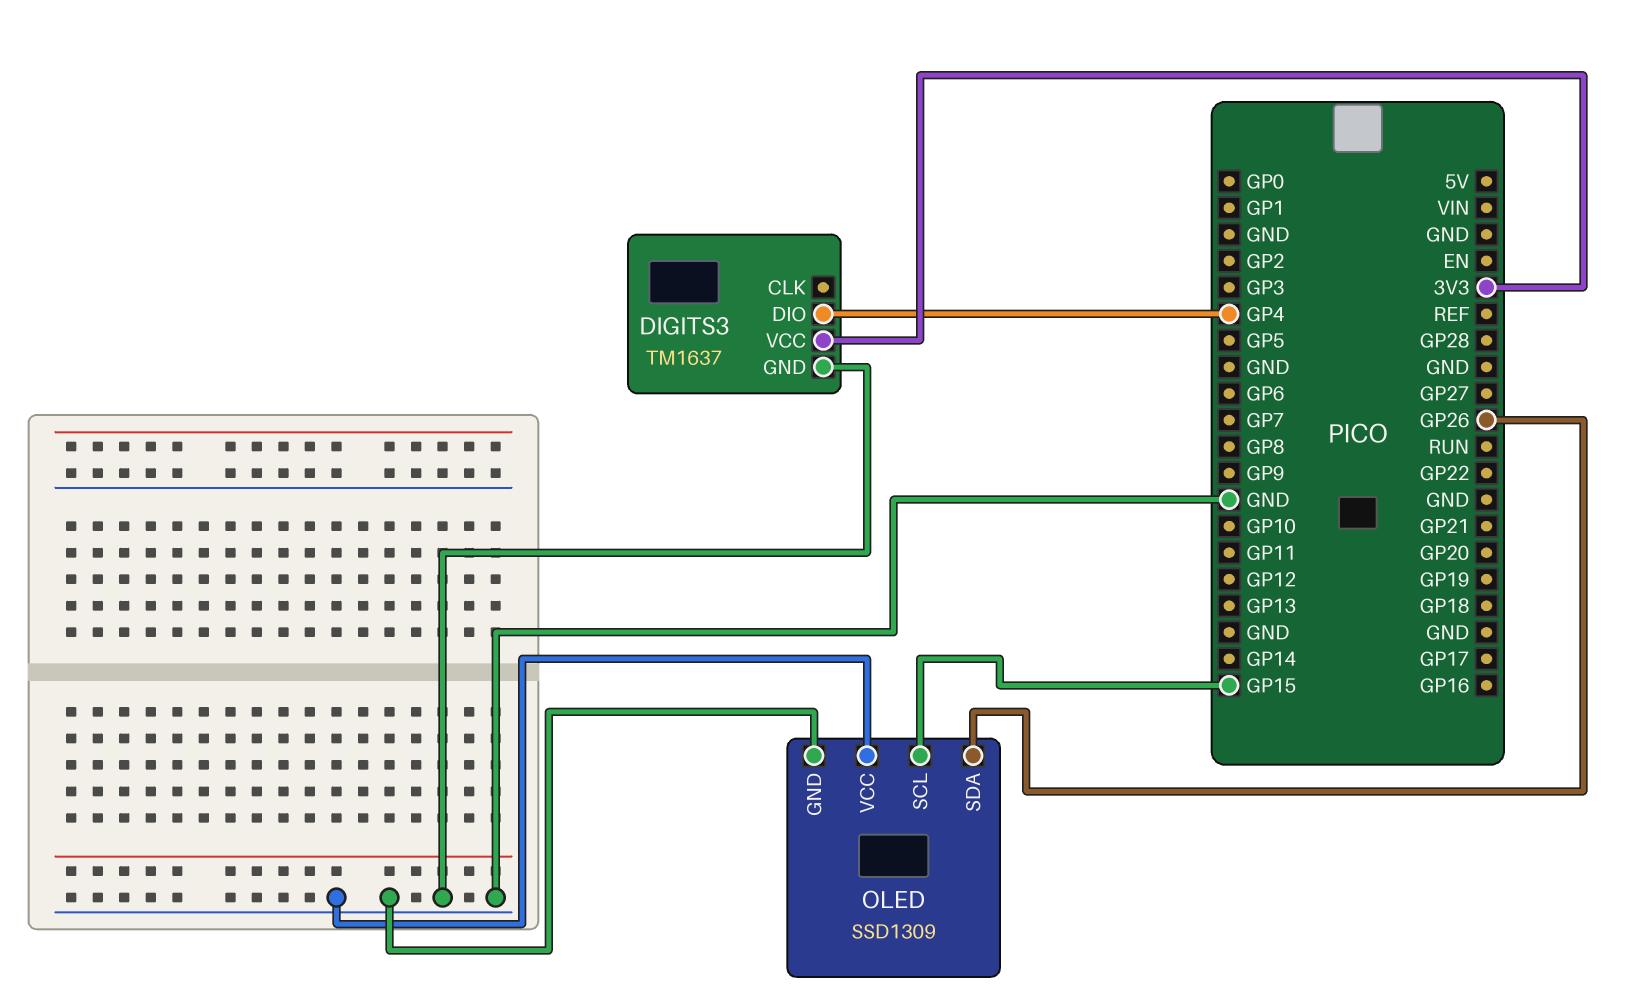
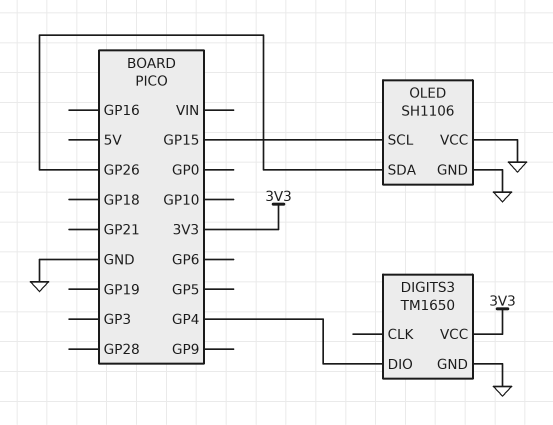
DIGITS3: TM1637 -> TM1650
OLED: SSD1309 -> SH1106

